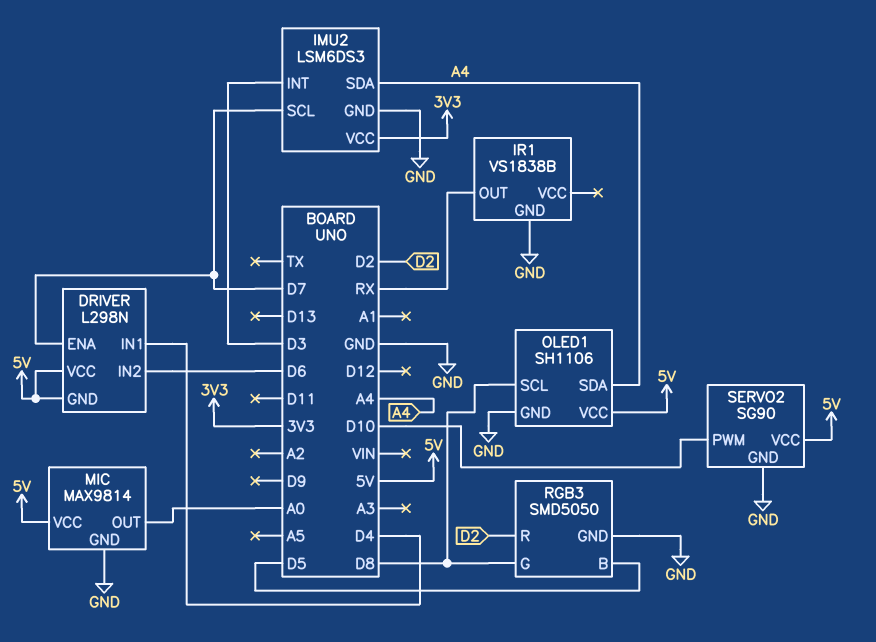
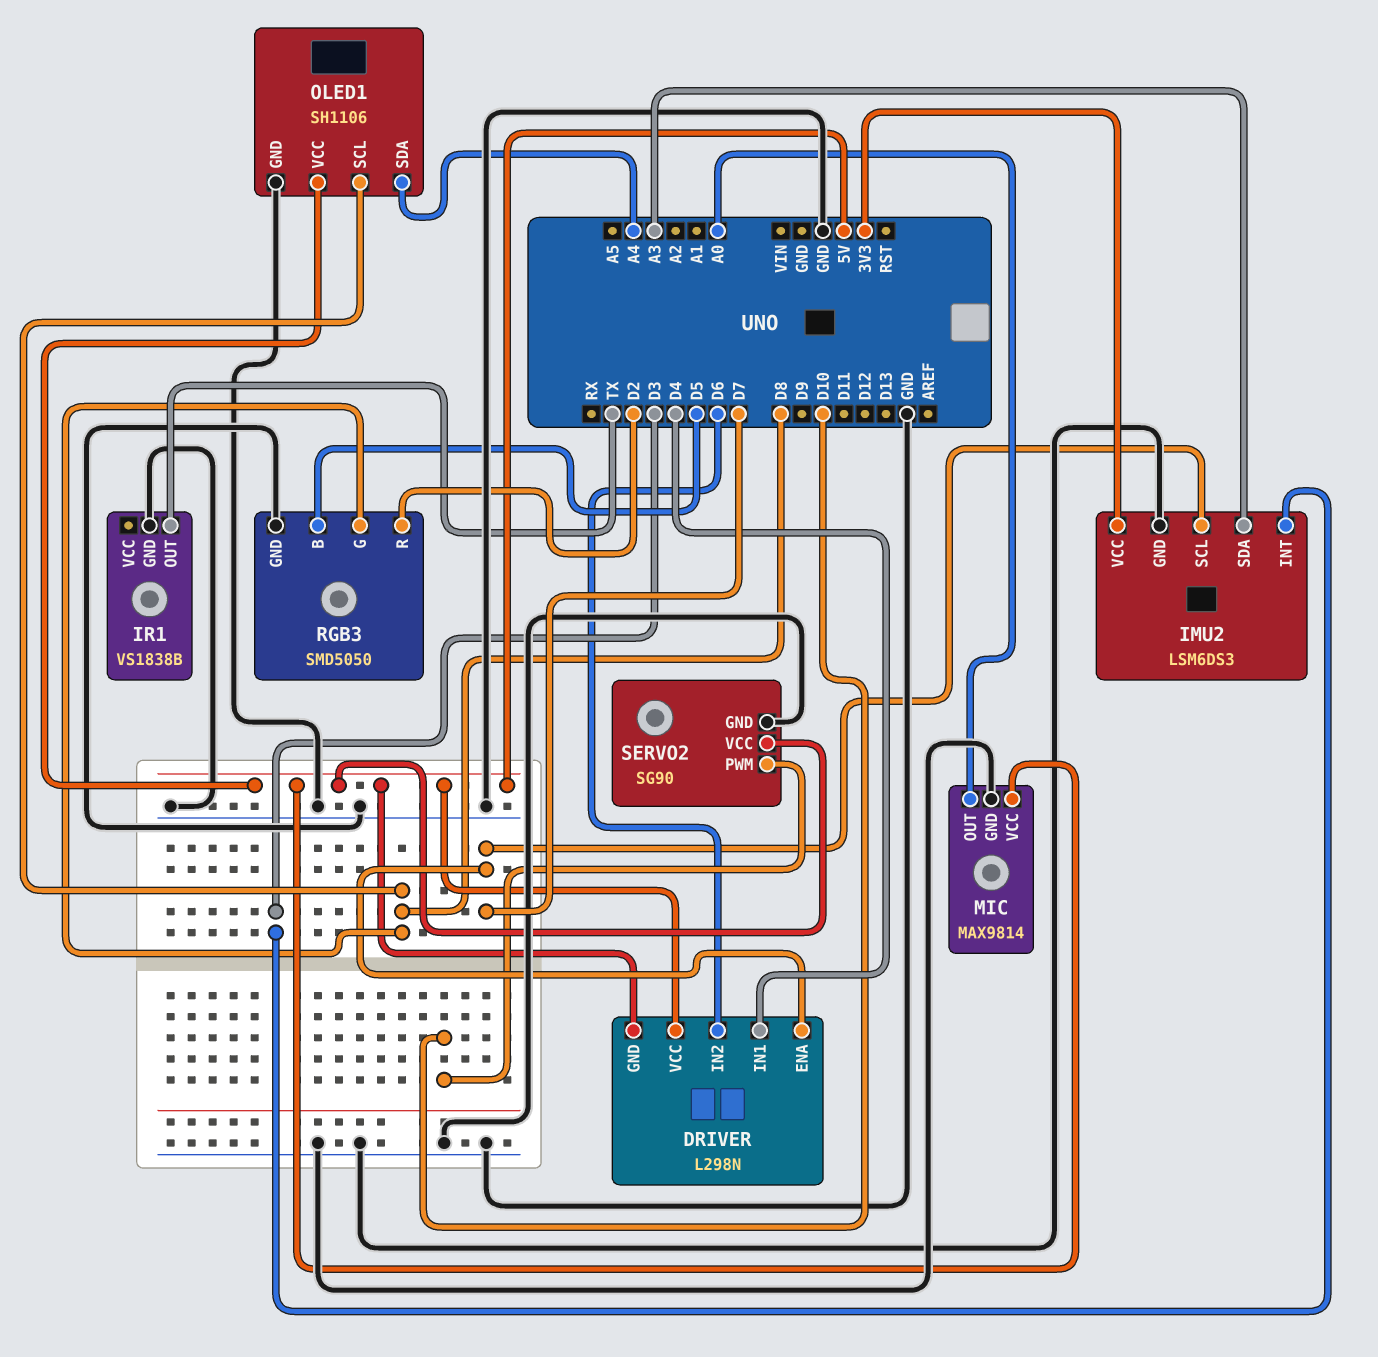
IMU2 pin SDA: A4 -> A3
IR1 pin OUT: RX -> TX

